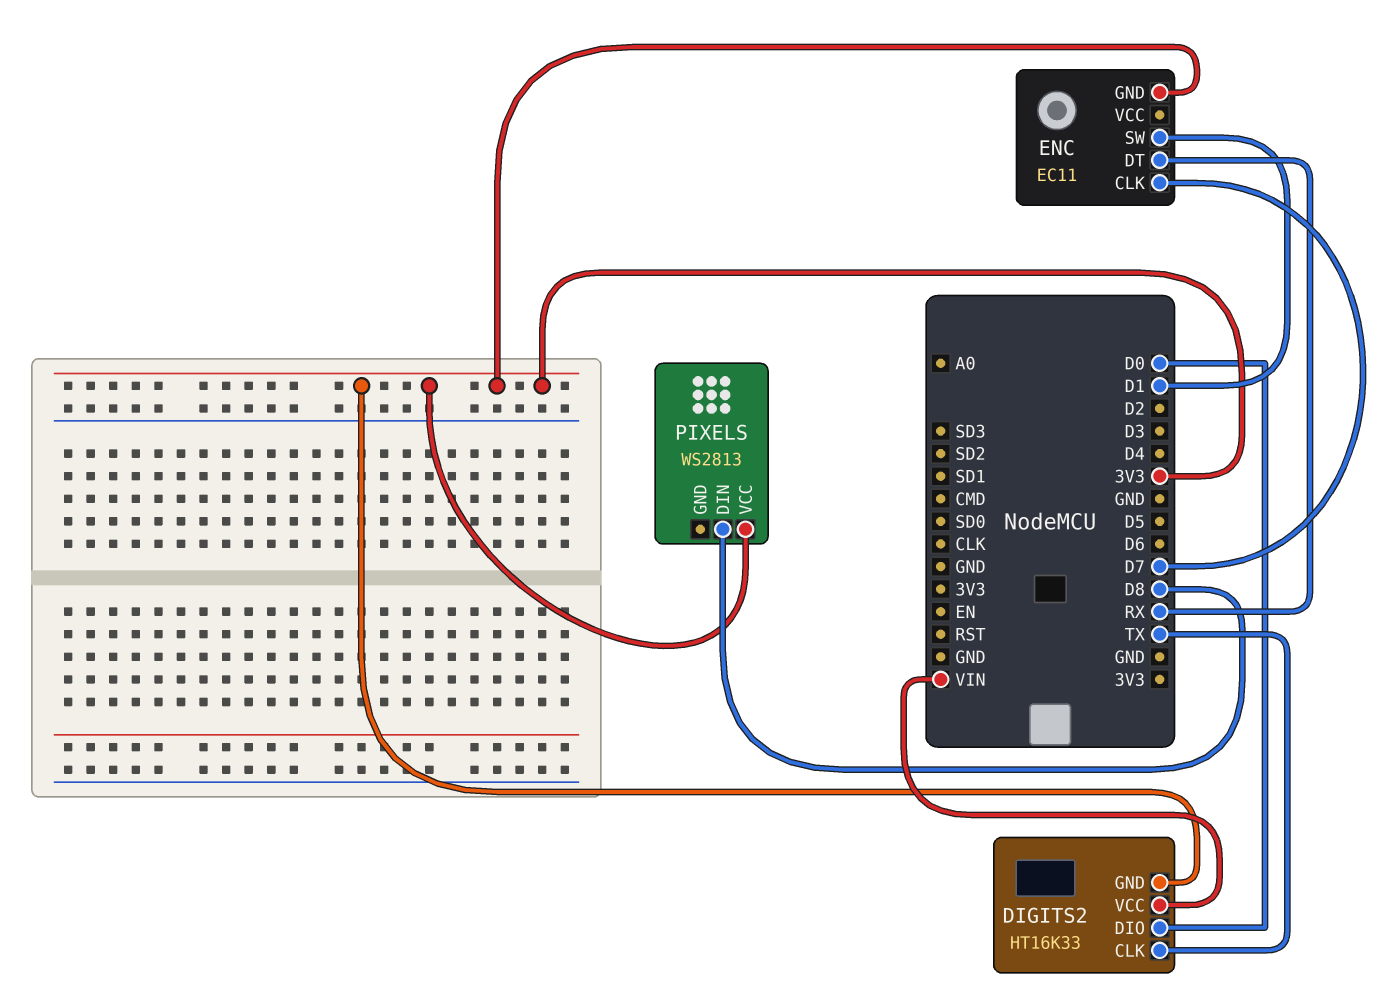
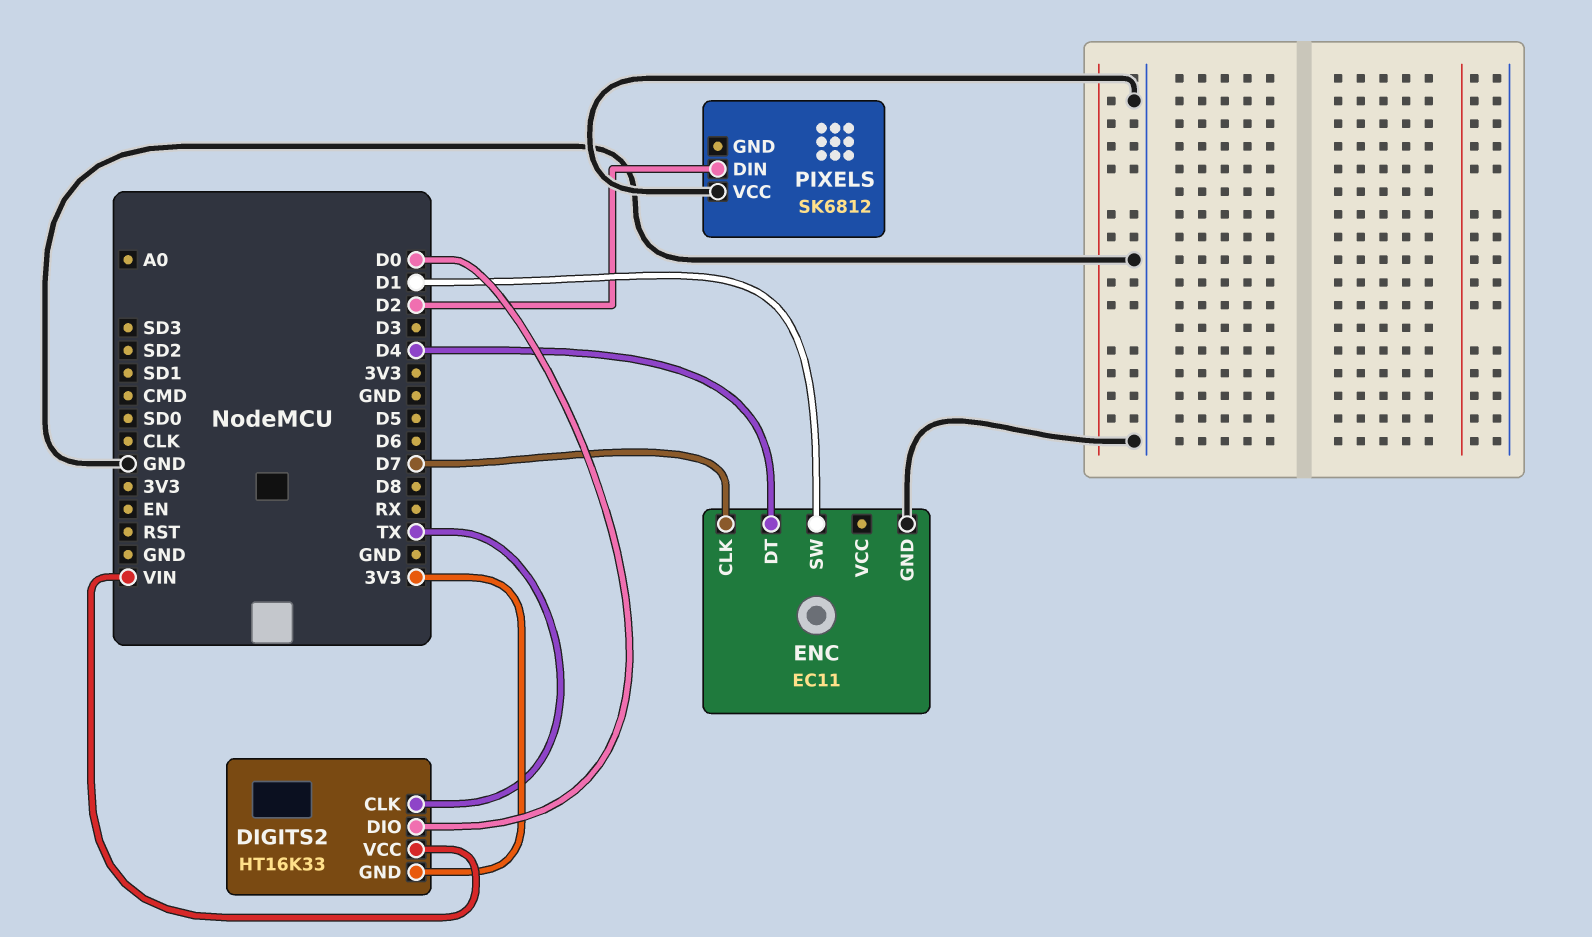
ENC pin DT: RX -> D4
ENC pin GND: 3V3 -> GND
PIXELS: WS2813 -> SK6812
PIXELS pin DIN: D8 -> D2
PIXELS pin VCC: 3V3 -> GND

